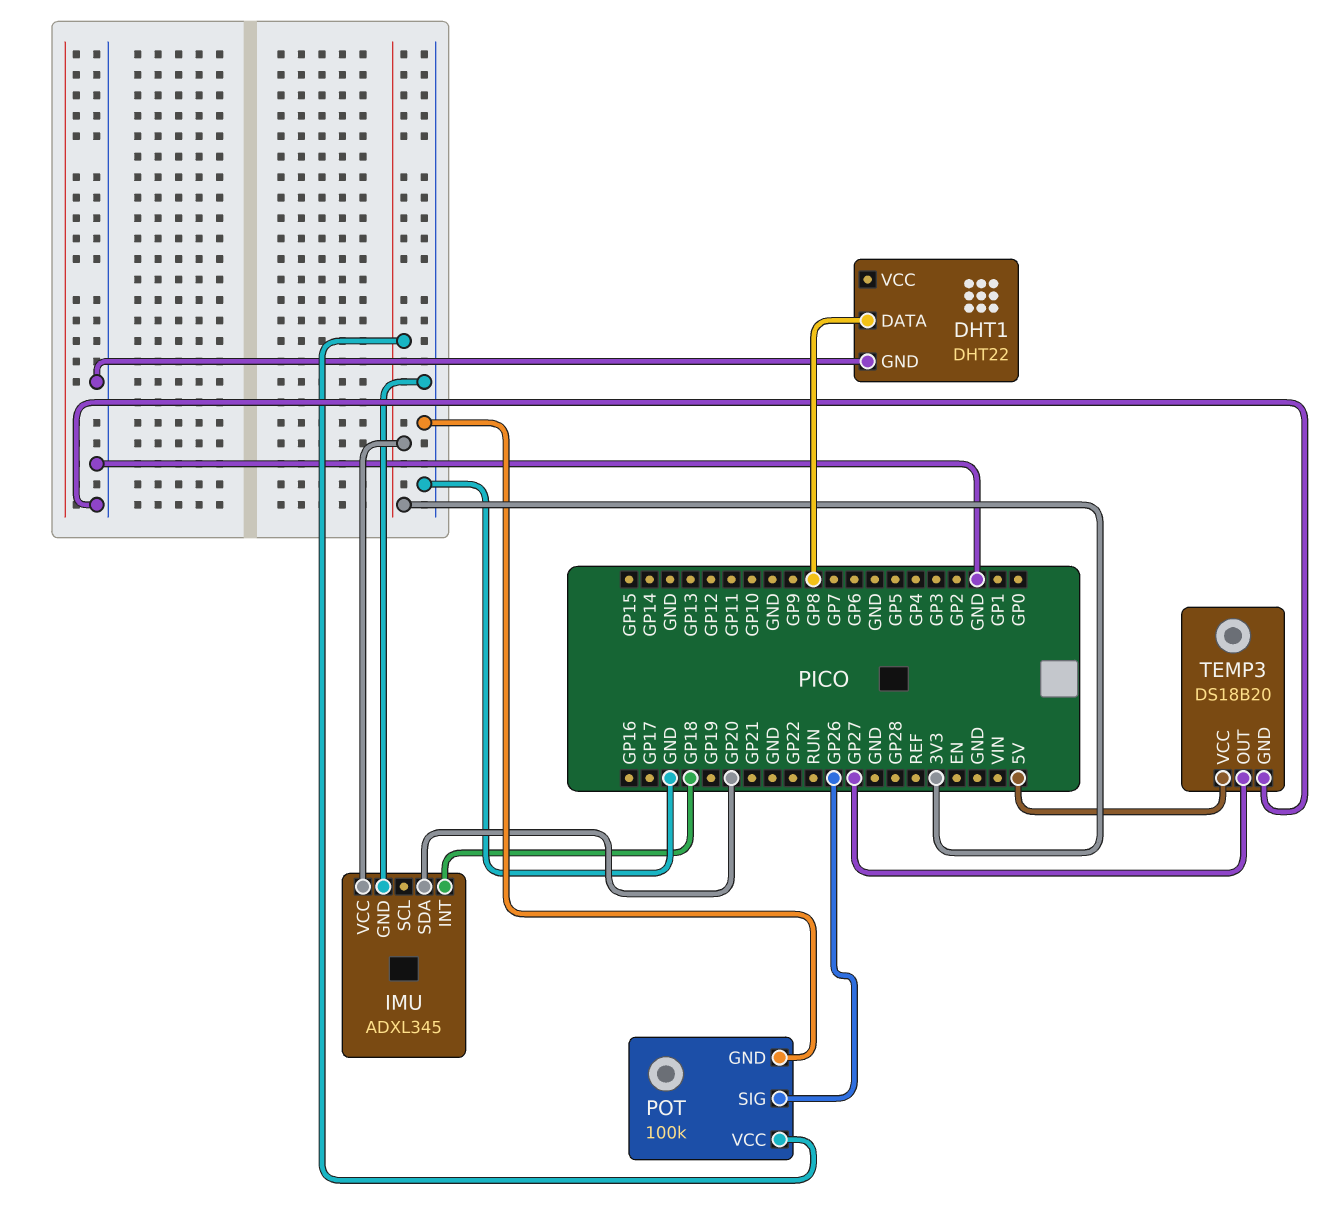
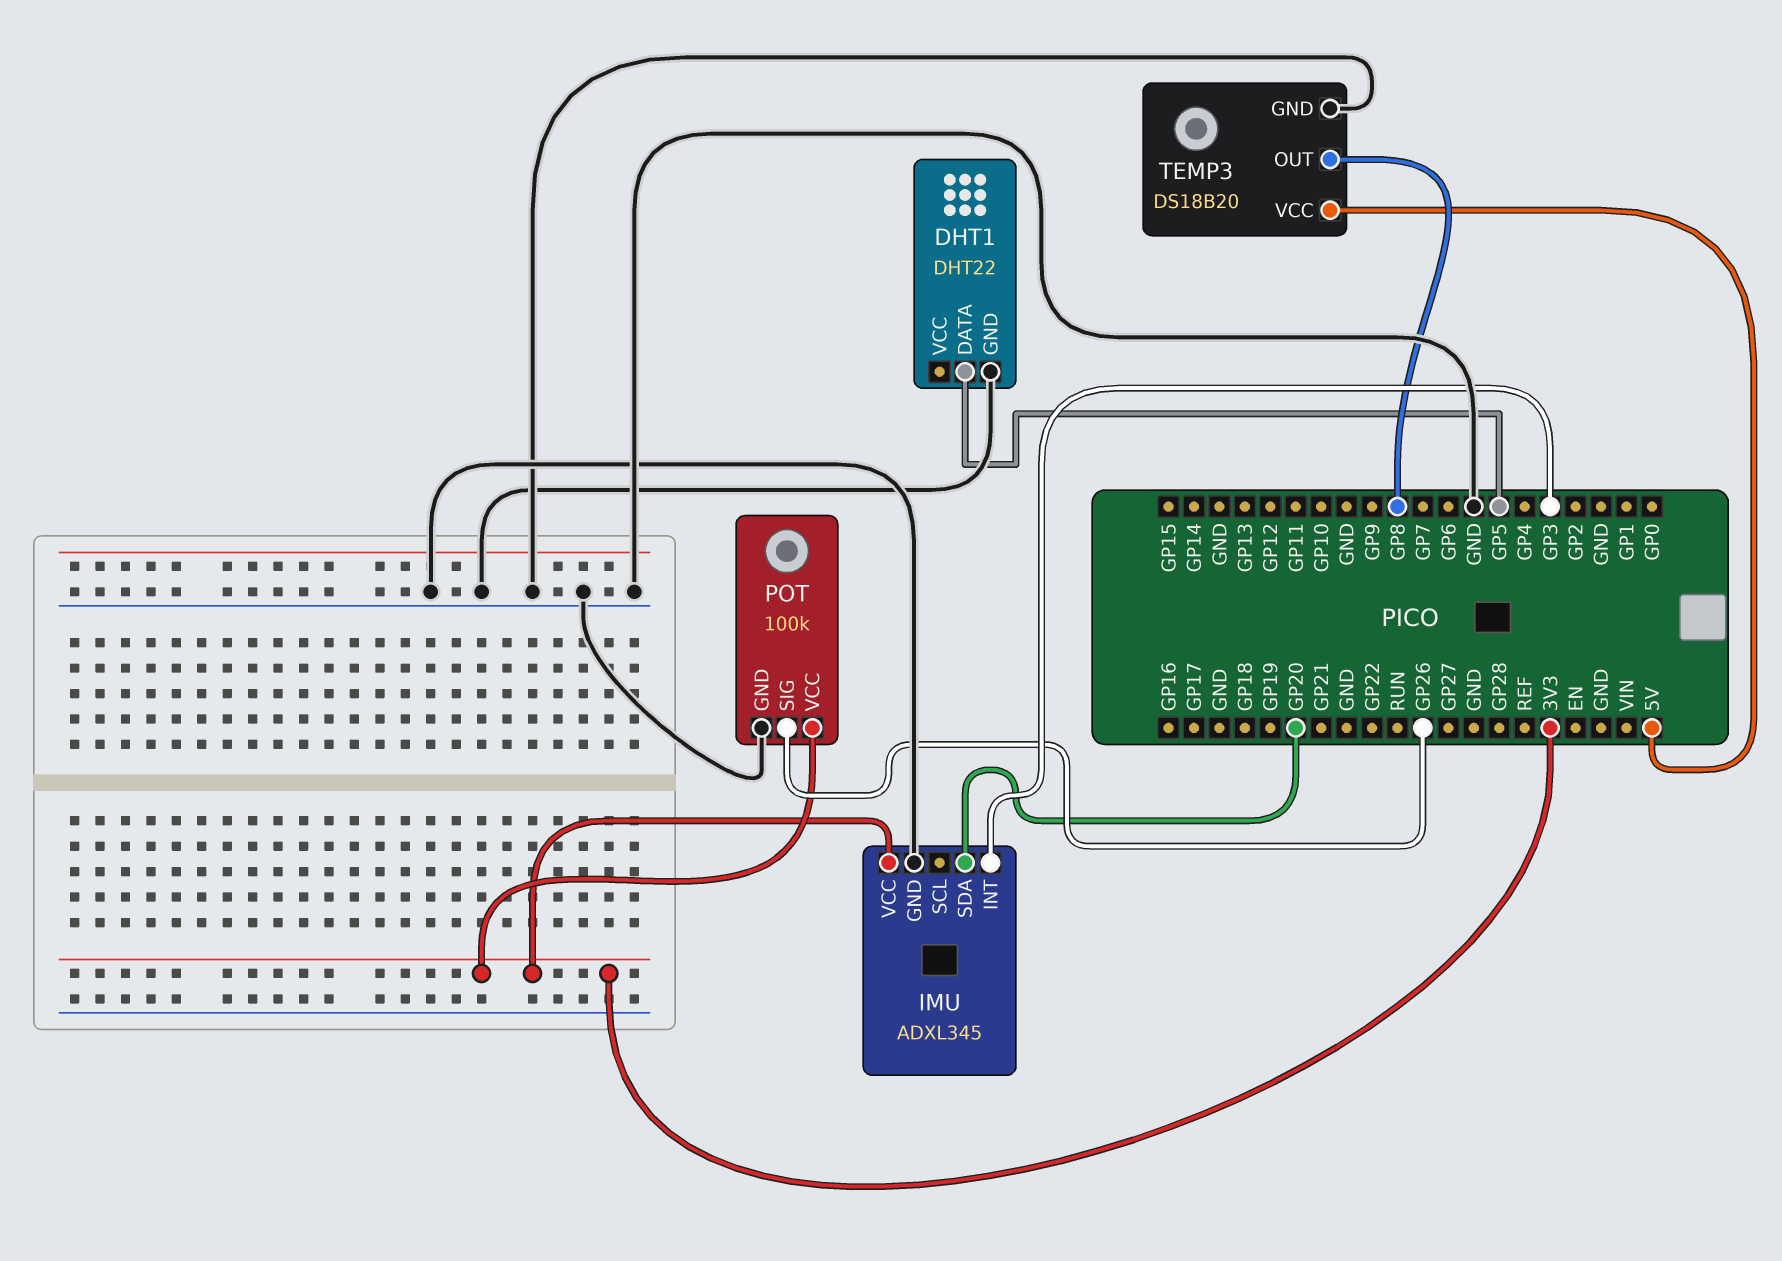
DHT1 pin DATA: GP8 -> GP5
IMU pin INT: GP18 -> GP3
TEMP3 pin OUT: GP27 -> GP8

